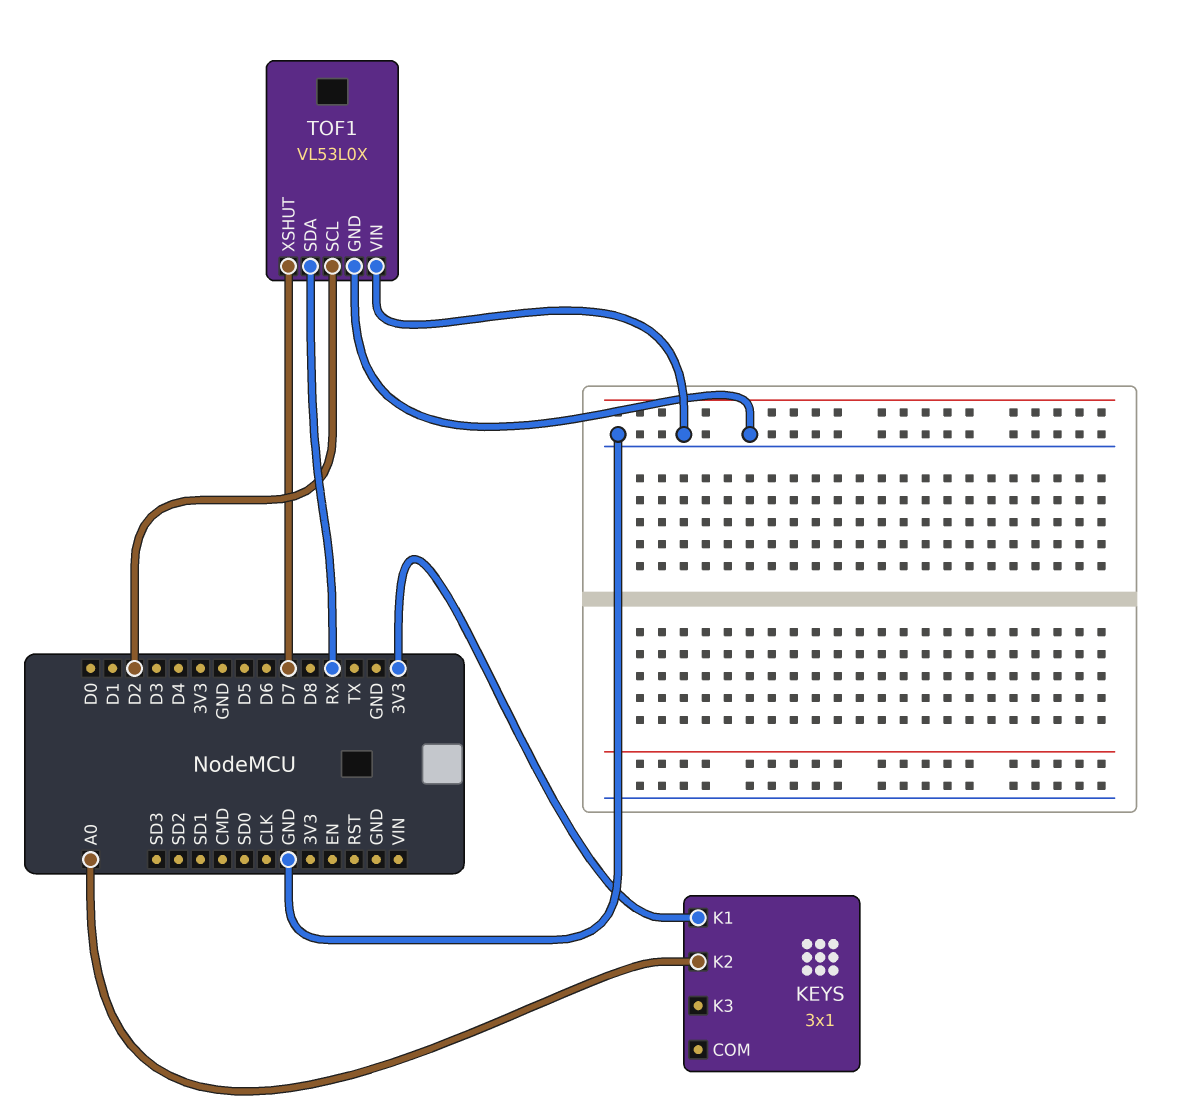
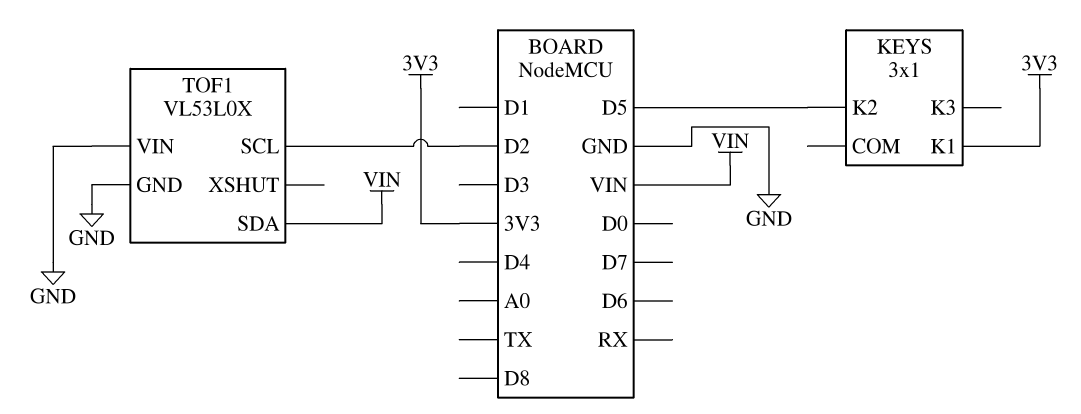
KEYS pin K2: A0 -> D5
TOF1 pin SDA: RX -> VIN
TOF1 pin XSHUT: D7 -> none

